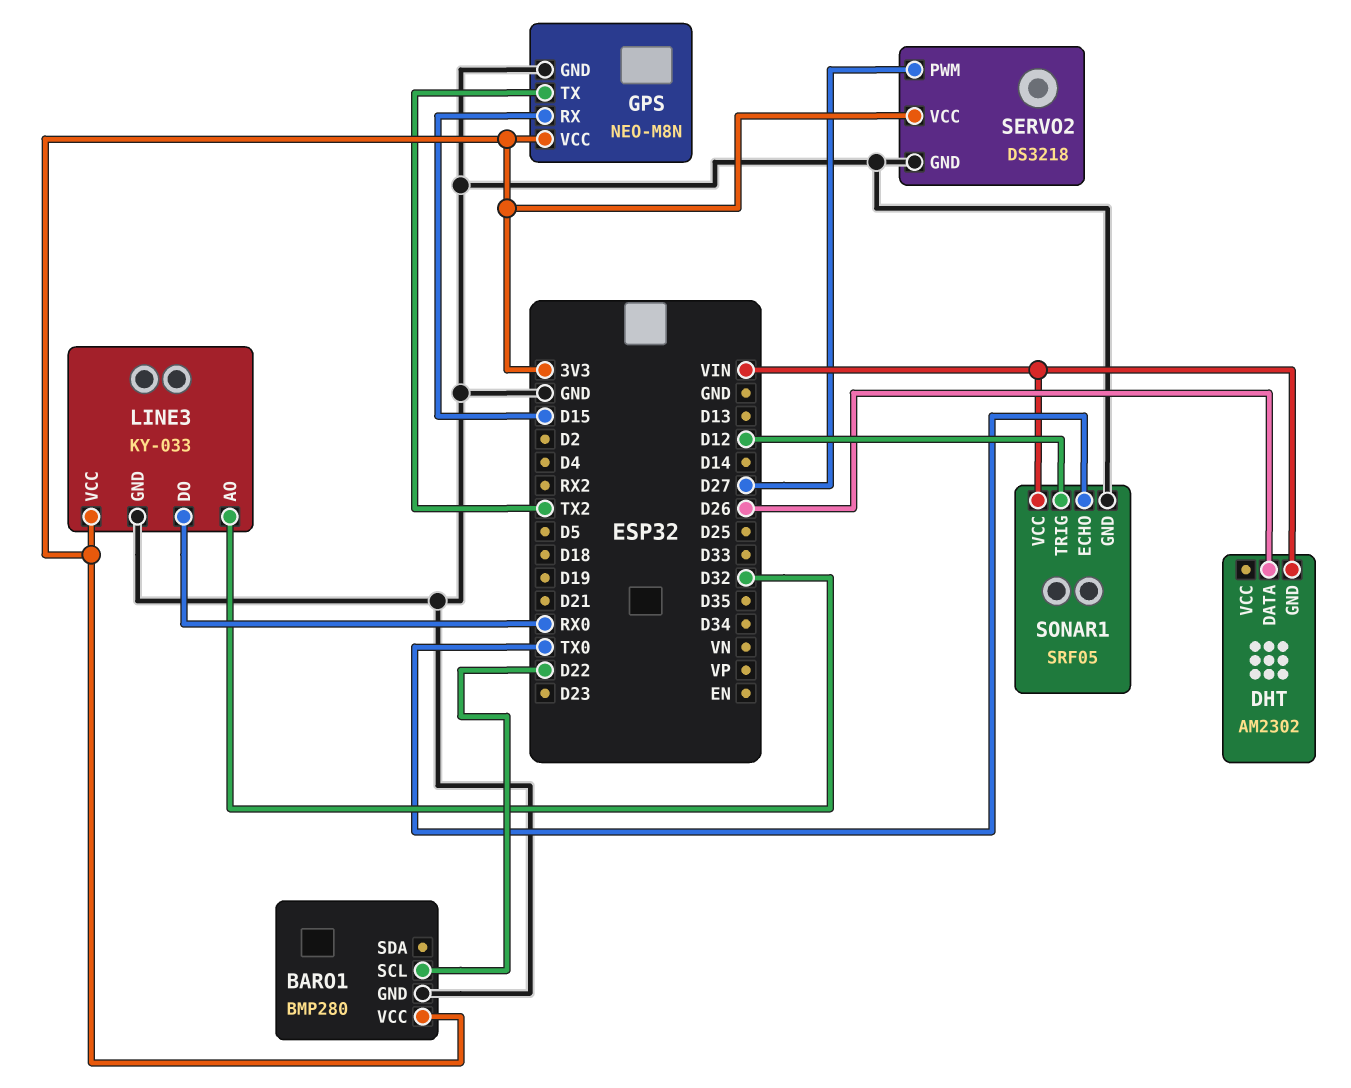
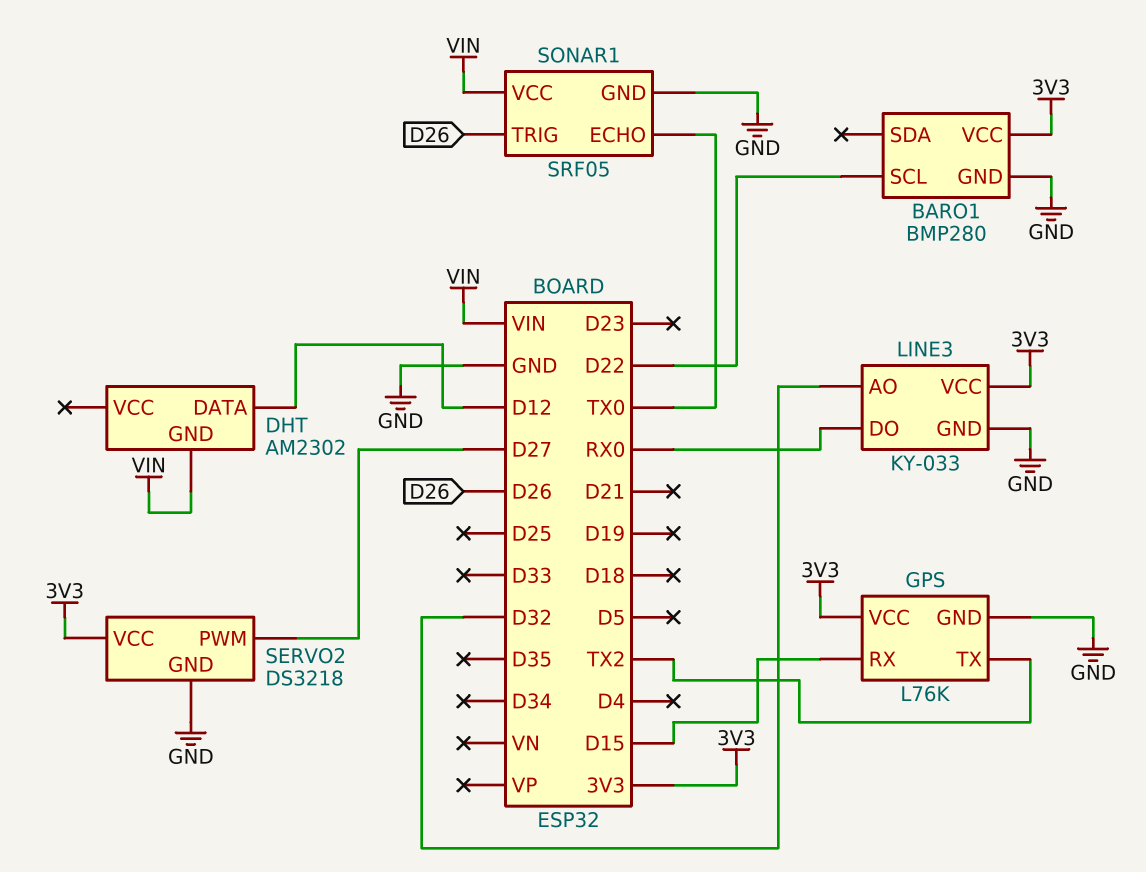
DHT pin DATA: D26 -> D12
GPS: NEO-M8N -> L76K
SONAR1 pin TRIG: D12 -> D26

